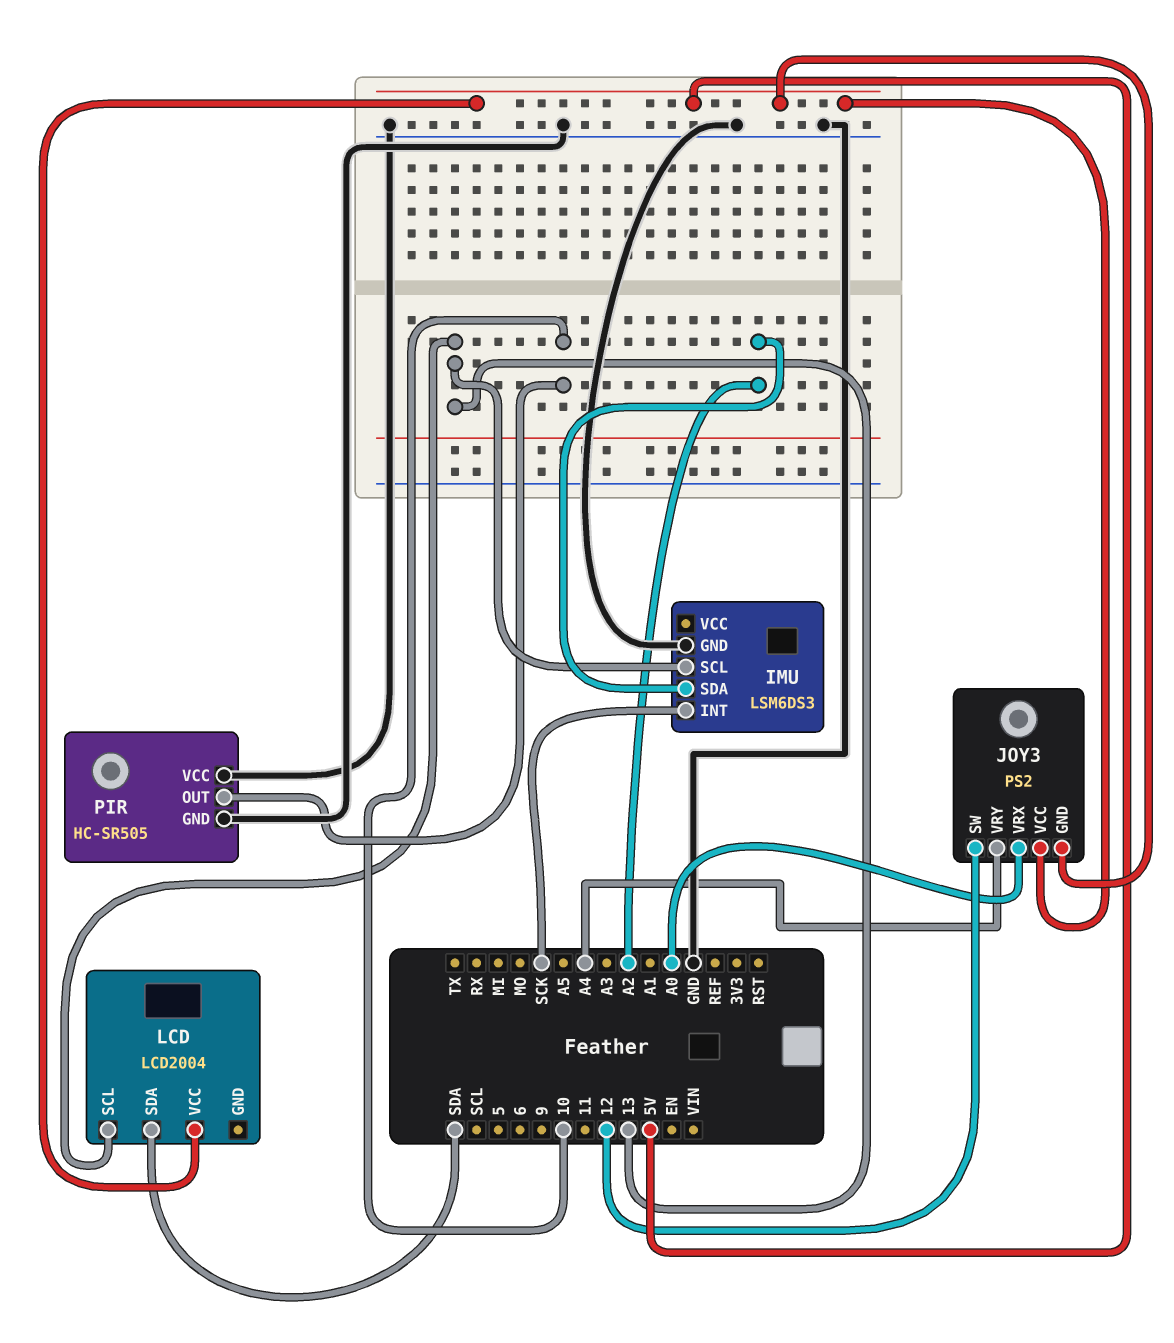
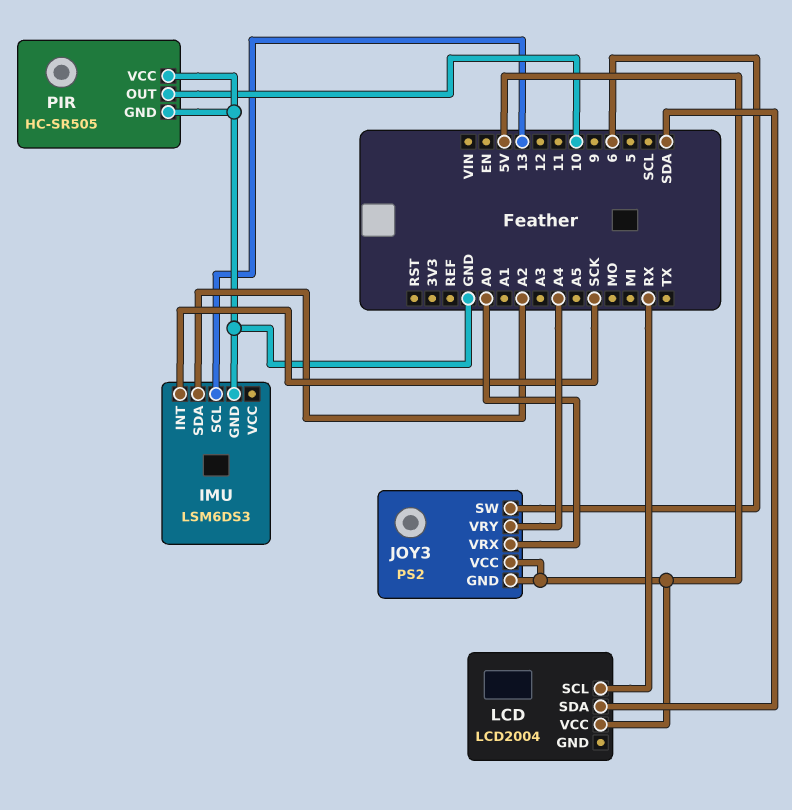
JOY3 pin SW: 12 -> 6
LCD pin SCL: 13 -> RX

